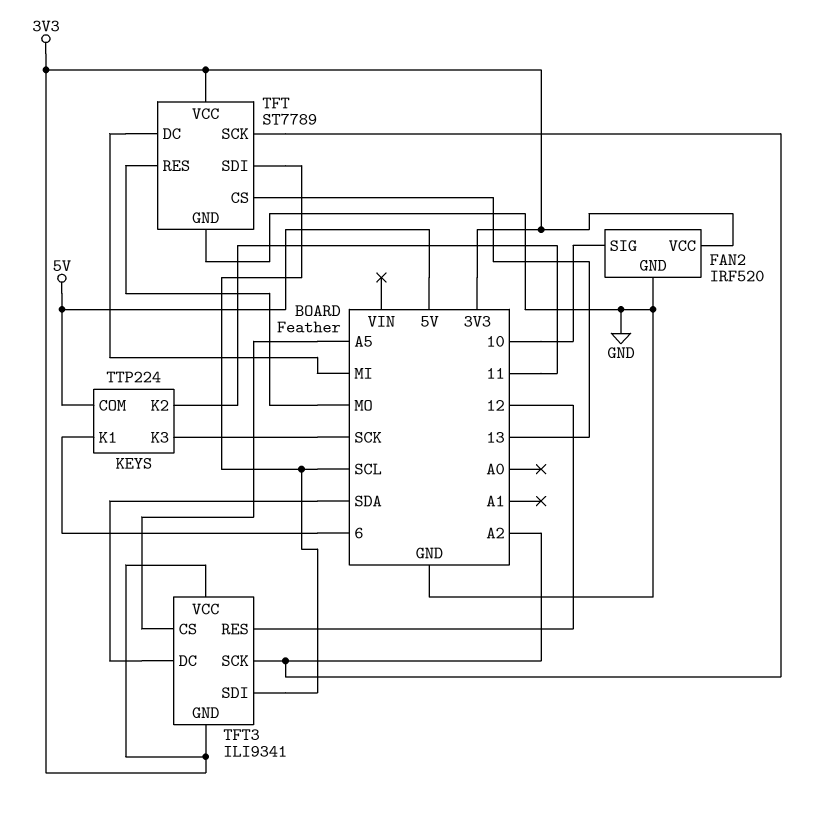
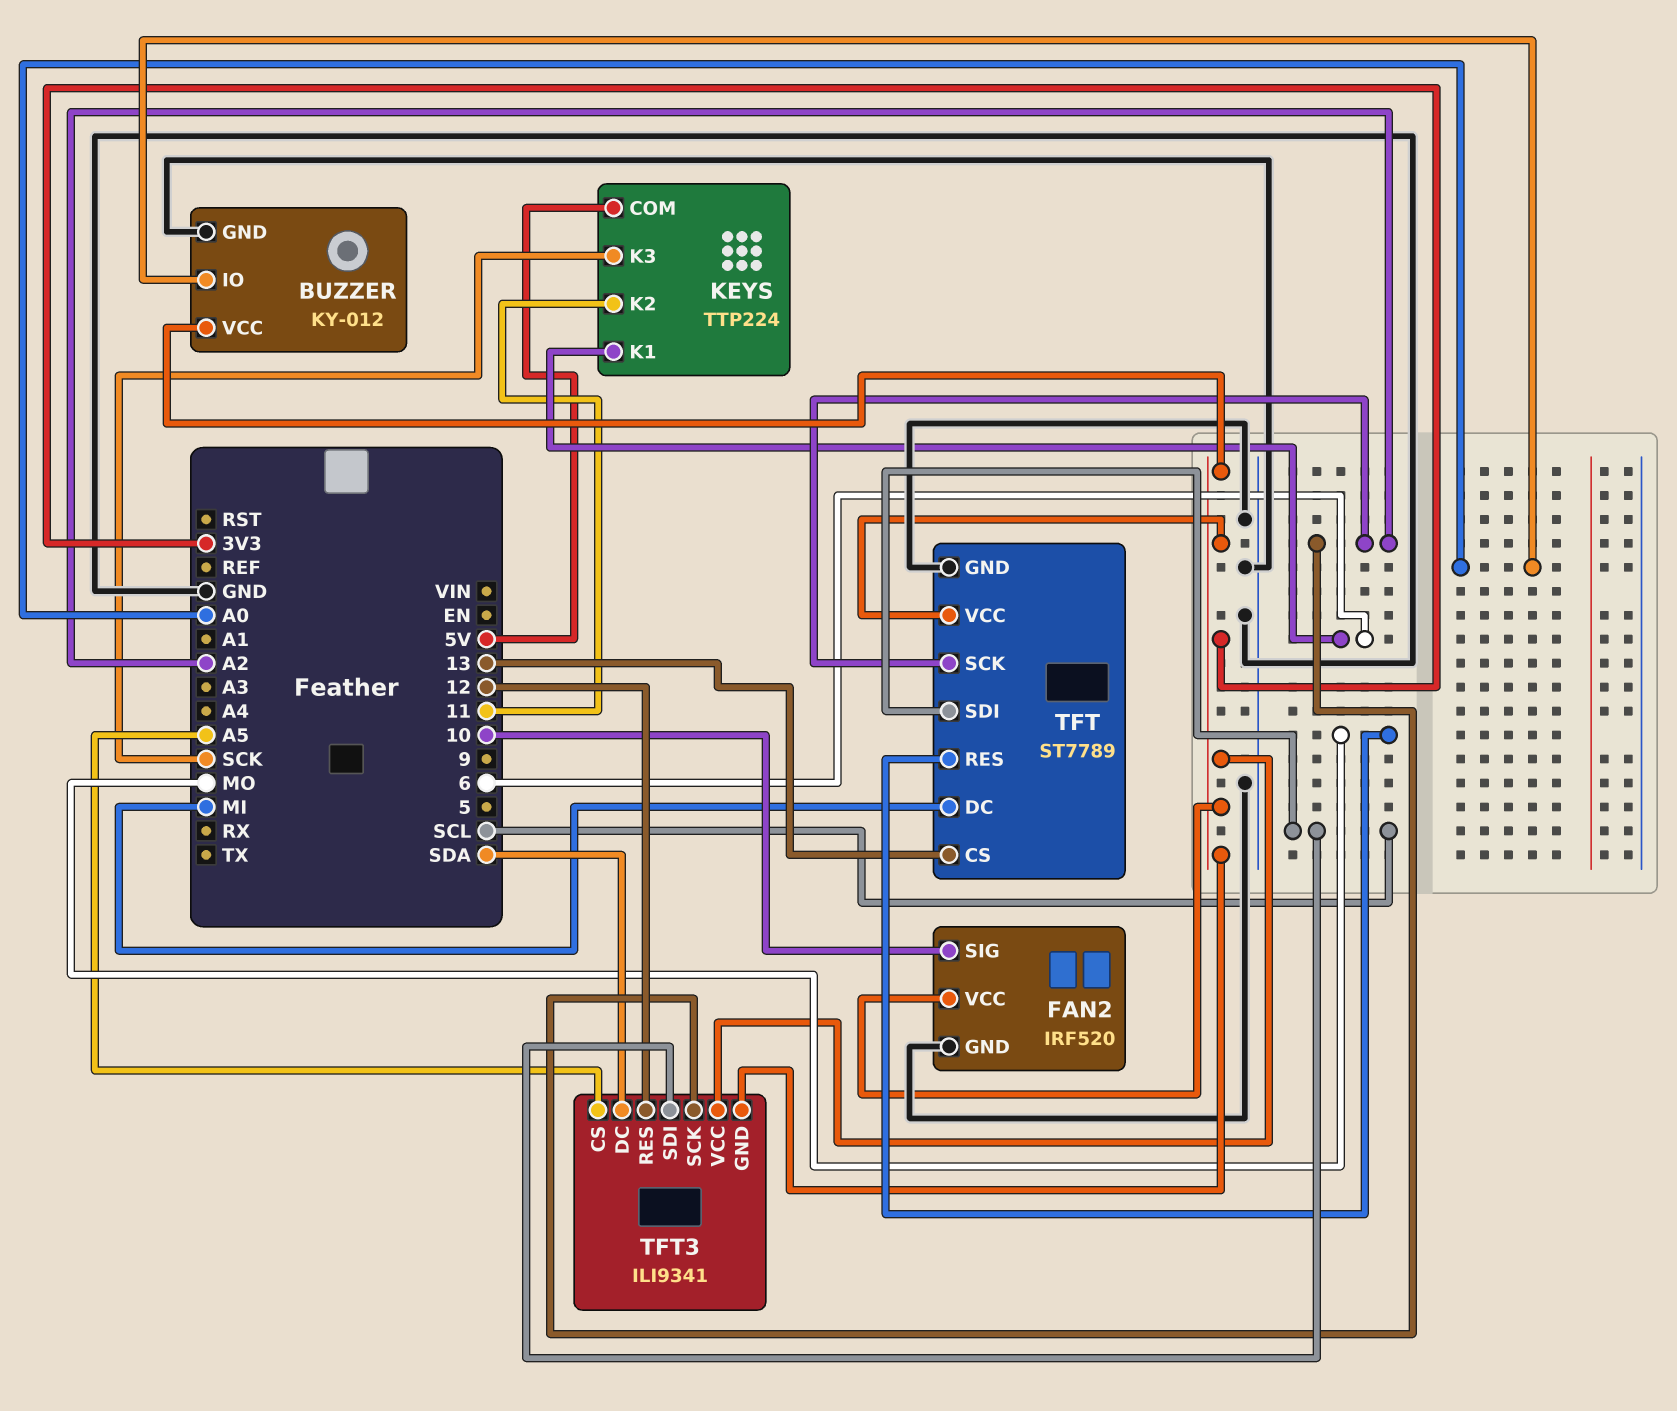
BUZZER: none -> KY-012
BUZZER pin GND: none -> GND
BUZZER pin IO: none -> A0
BUZZER pin VCC: none -> 3V3

